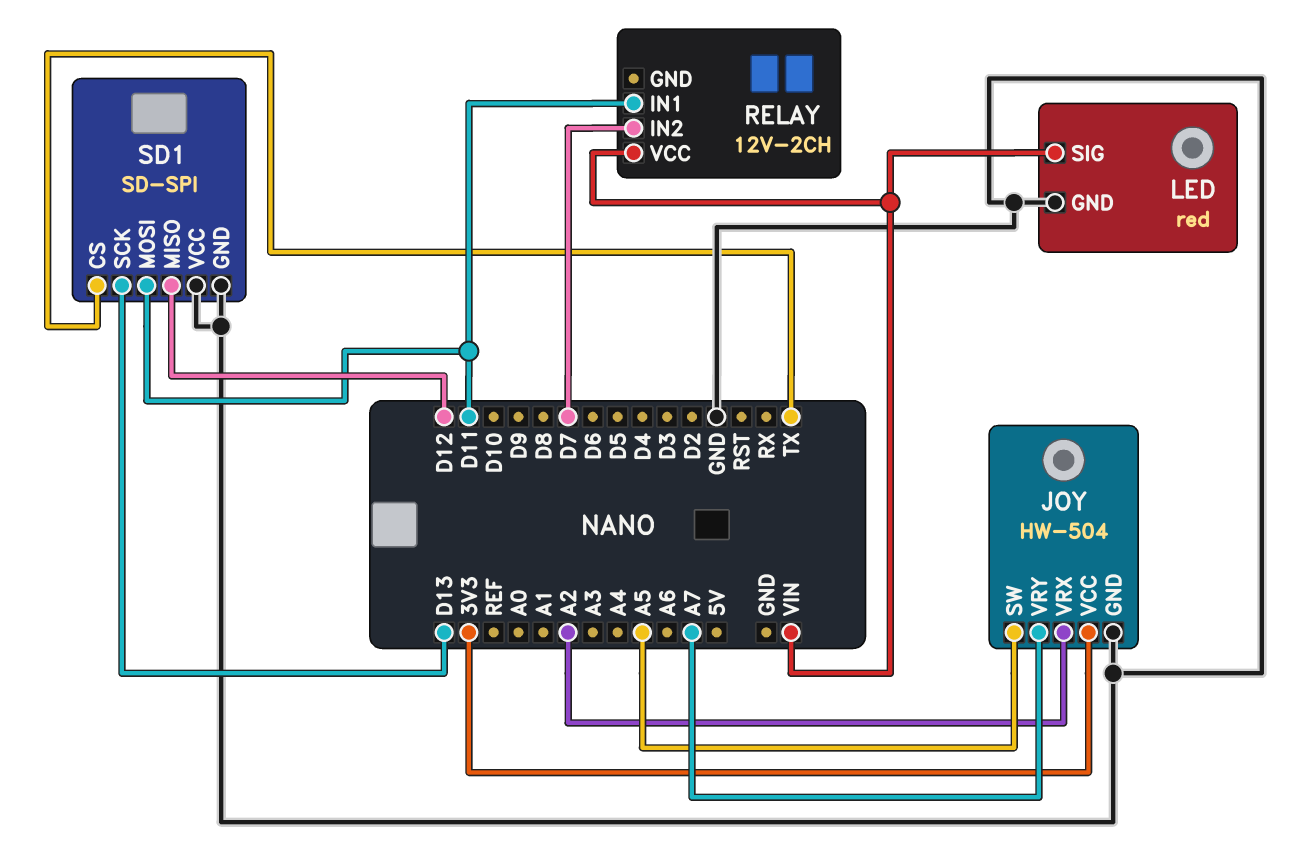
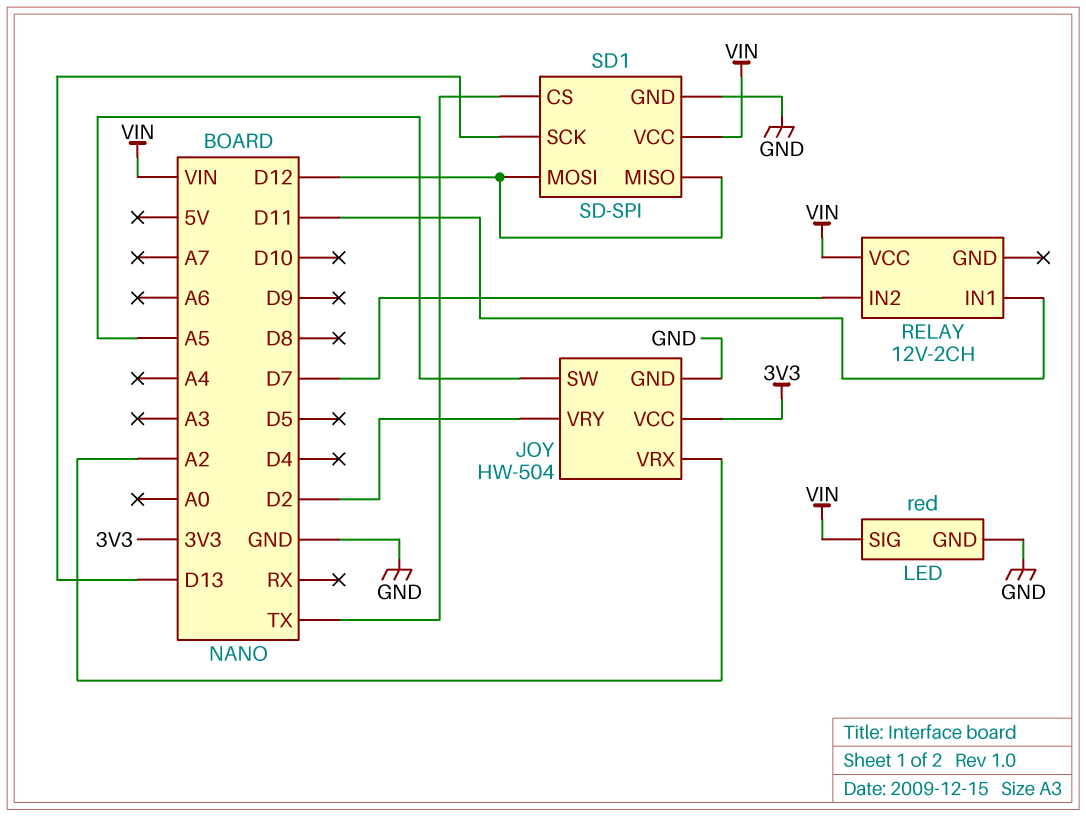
JOY pin VRY: A7 -> D2
SD1 pin MOSI: D11 -> D12
SD1 pin VCC: GND -> VIN

